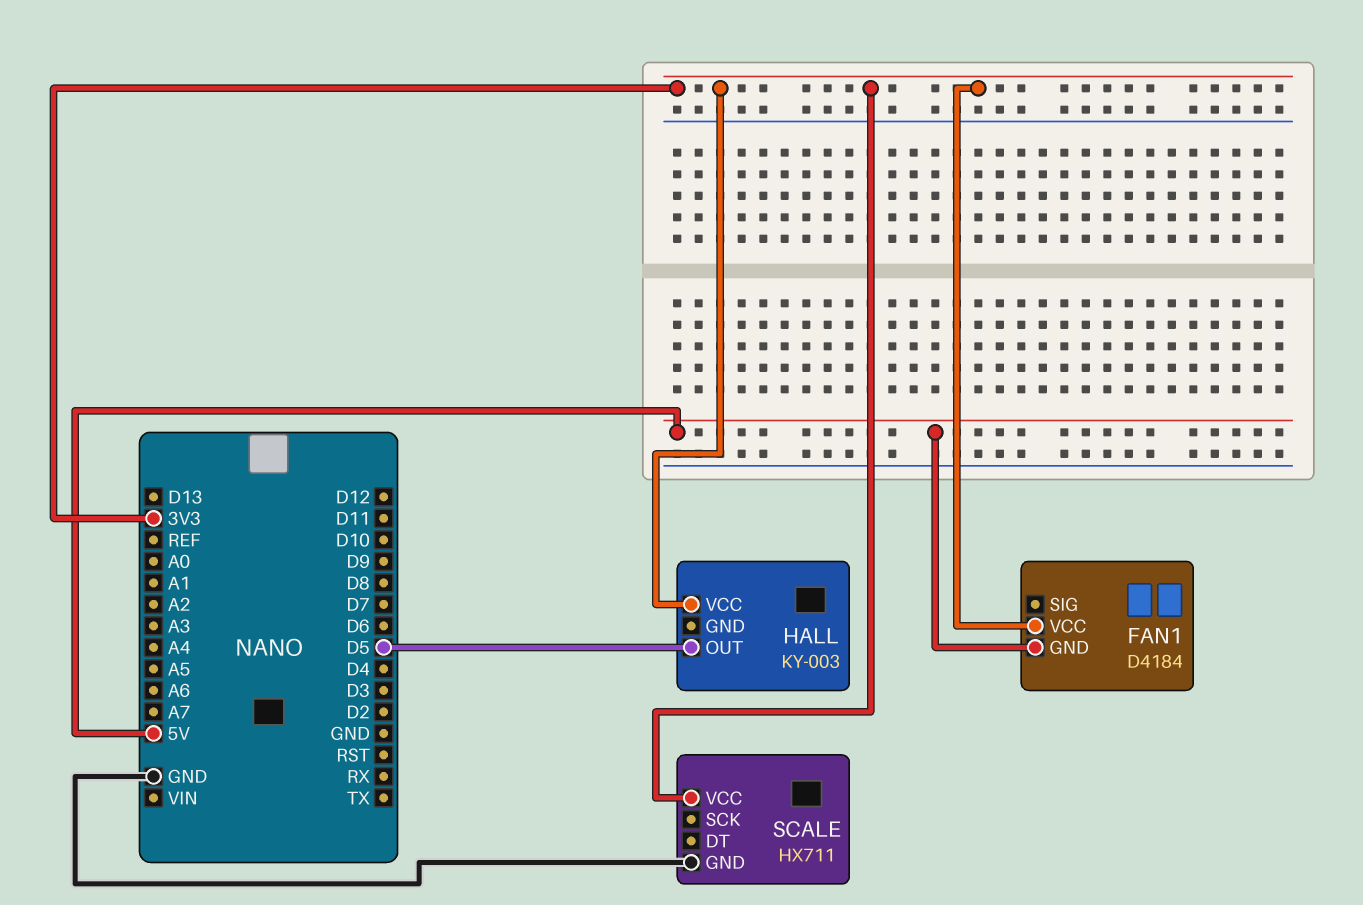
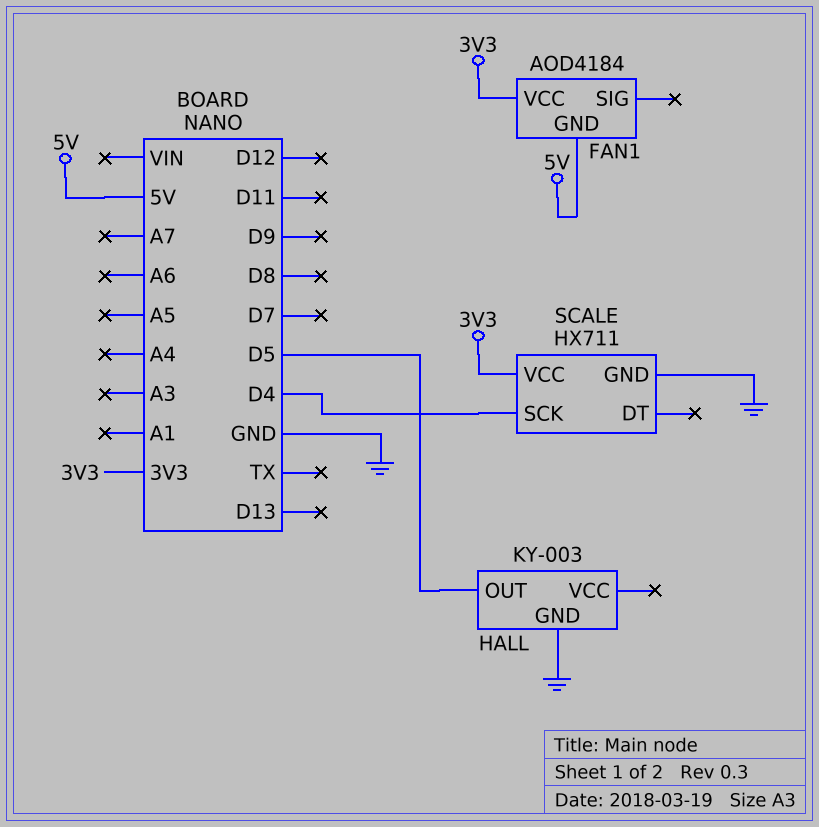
FAN1: D4184 -> AOD4184
HALL pin GND: none -> GND
HALL pin VCC: 3V3 -> none
SCALE pin SCK: none -> D4

